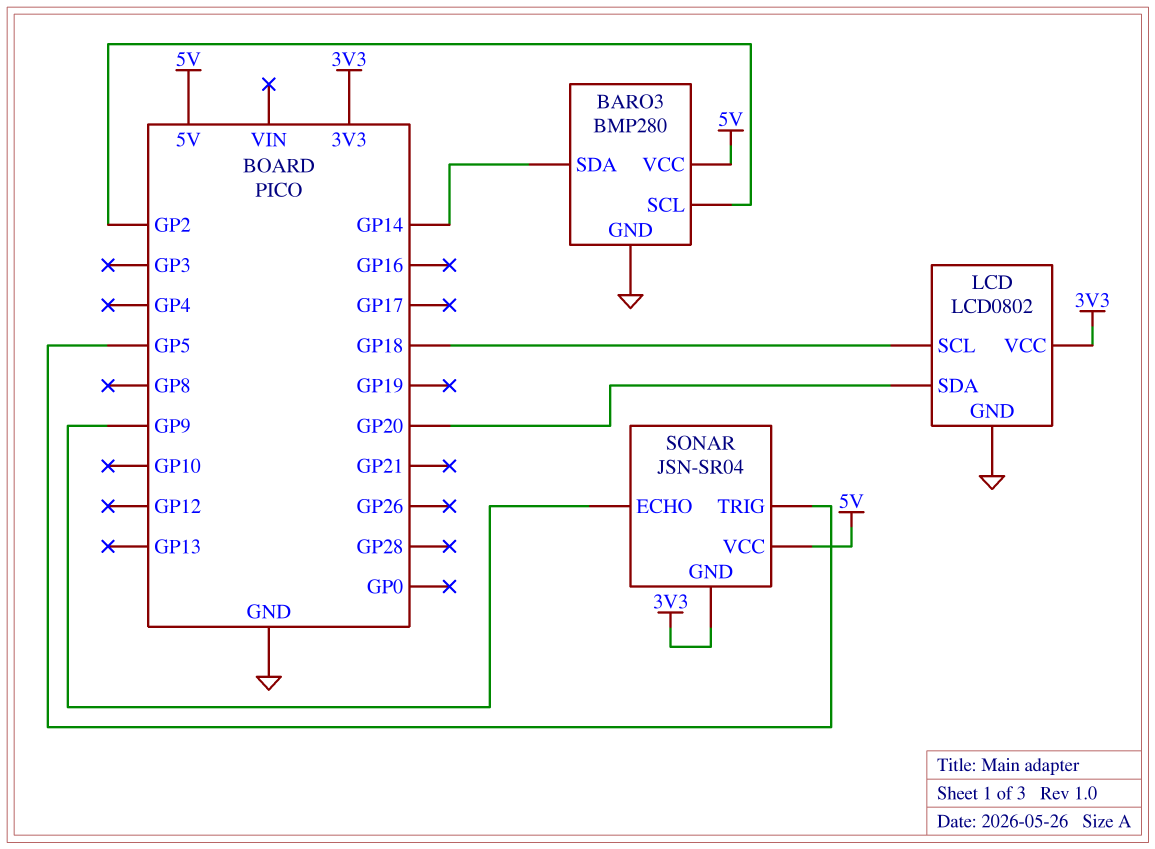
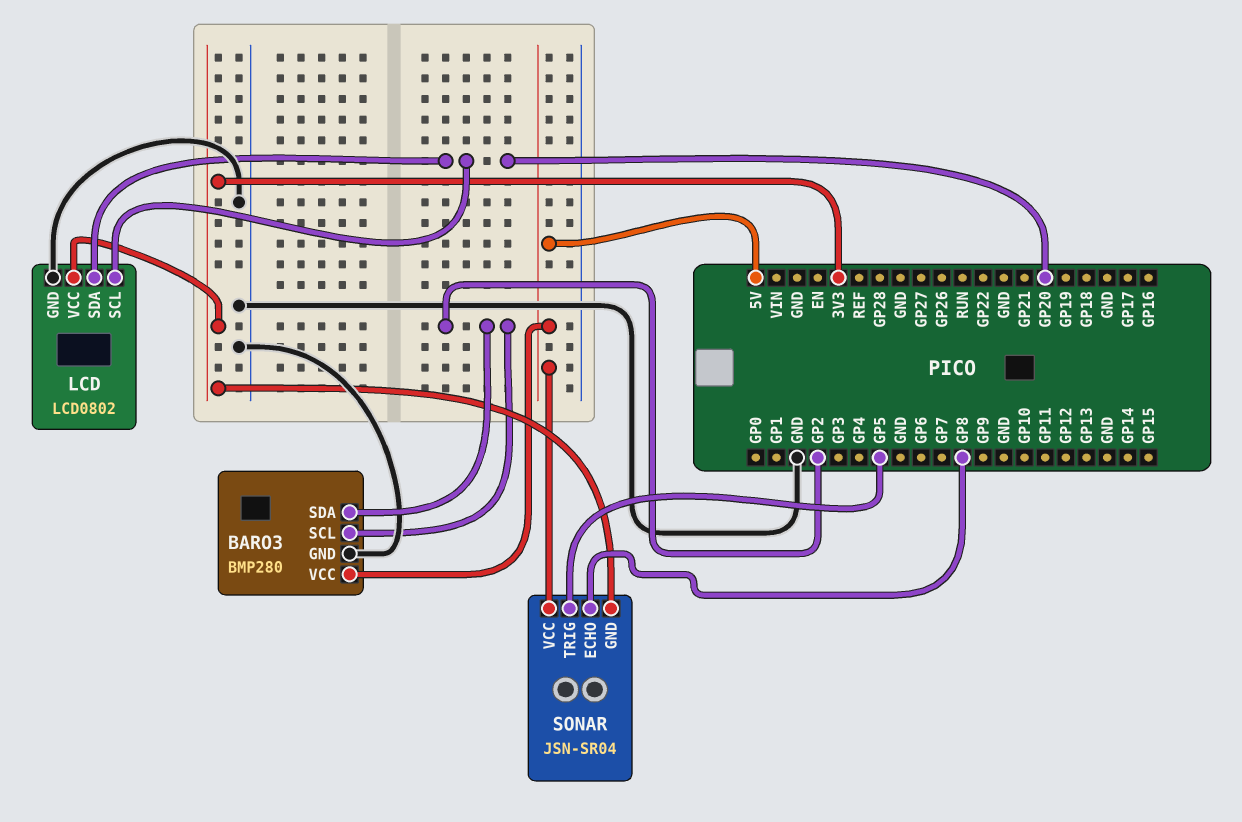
BARO3 pin SDA: GP14 -> GP2
LCD pin SCL: GP18 -> GP20
SONAR pin ECHO: GP9 -> GP8

